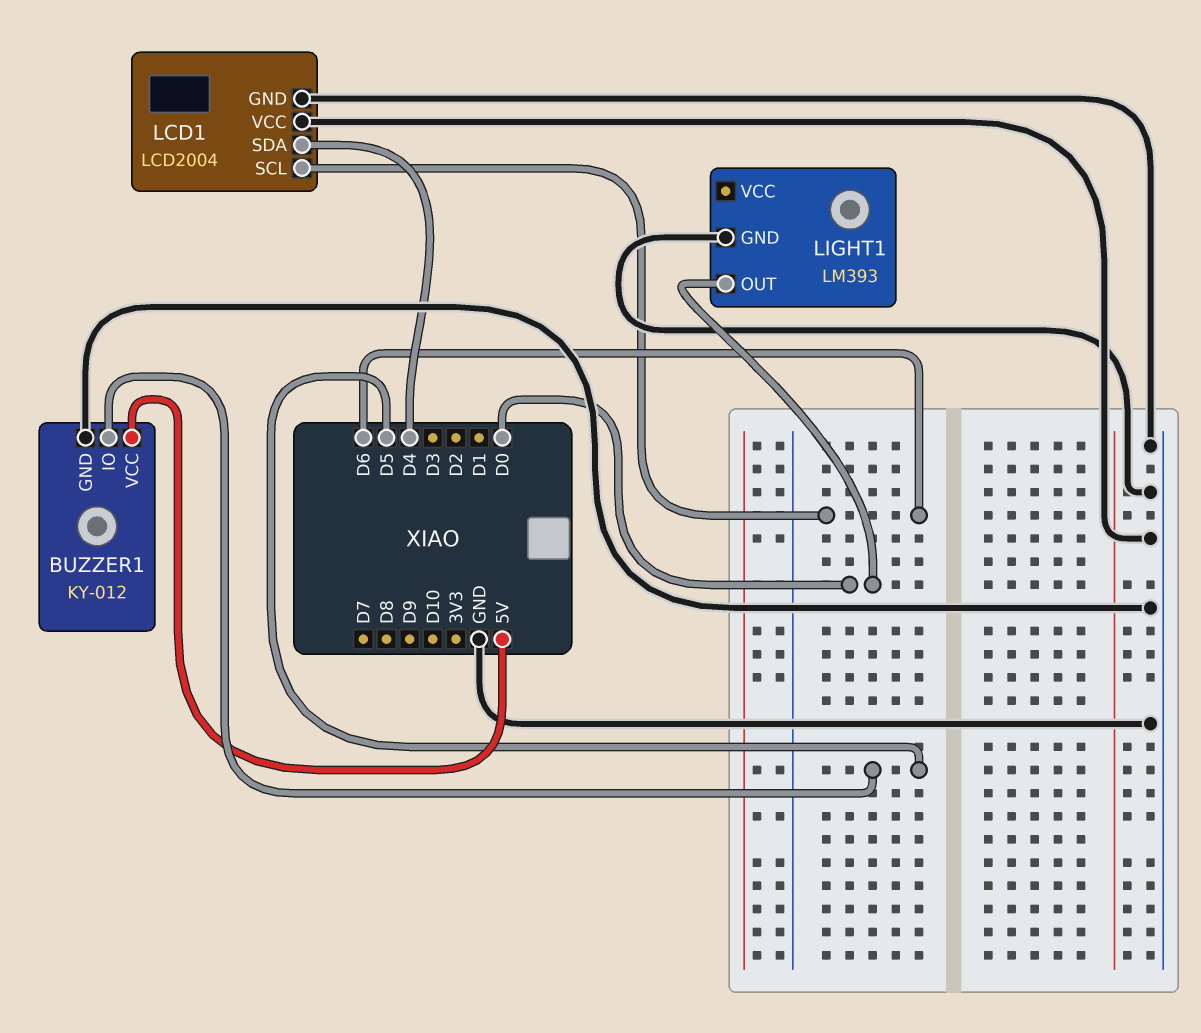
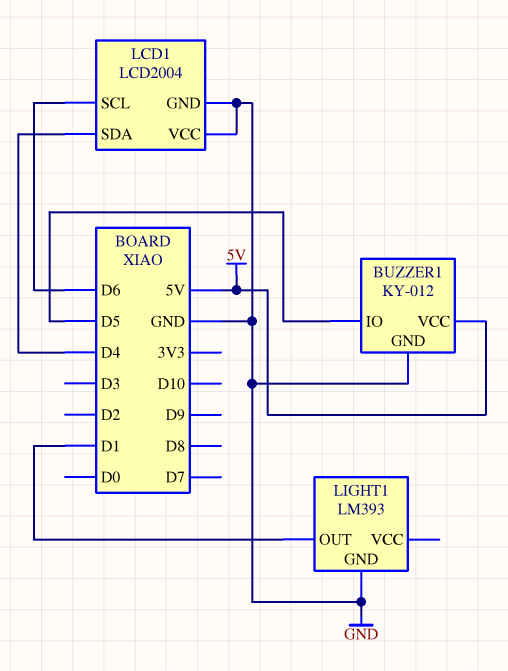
LIGHT1 pin OUT: D0 -> D1

